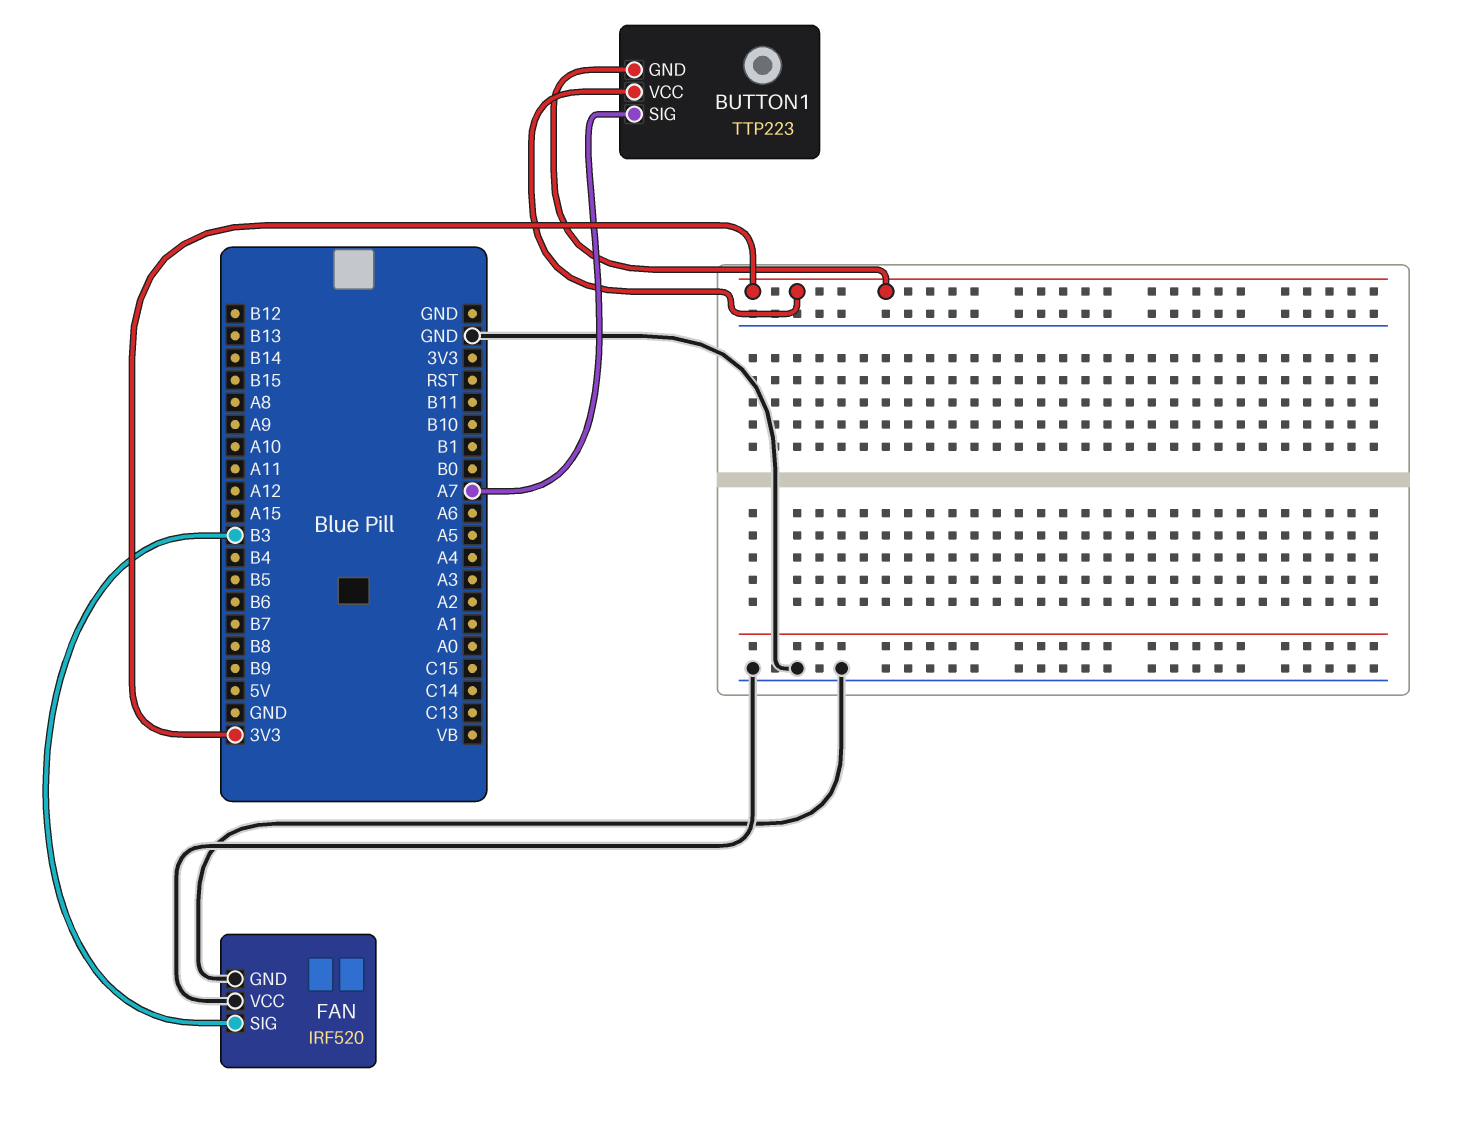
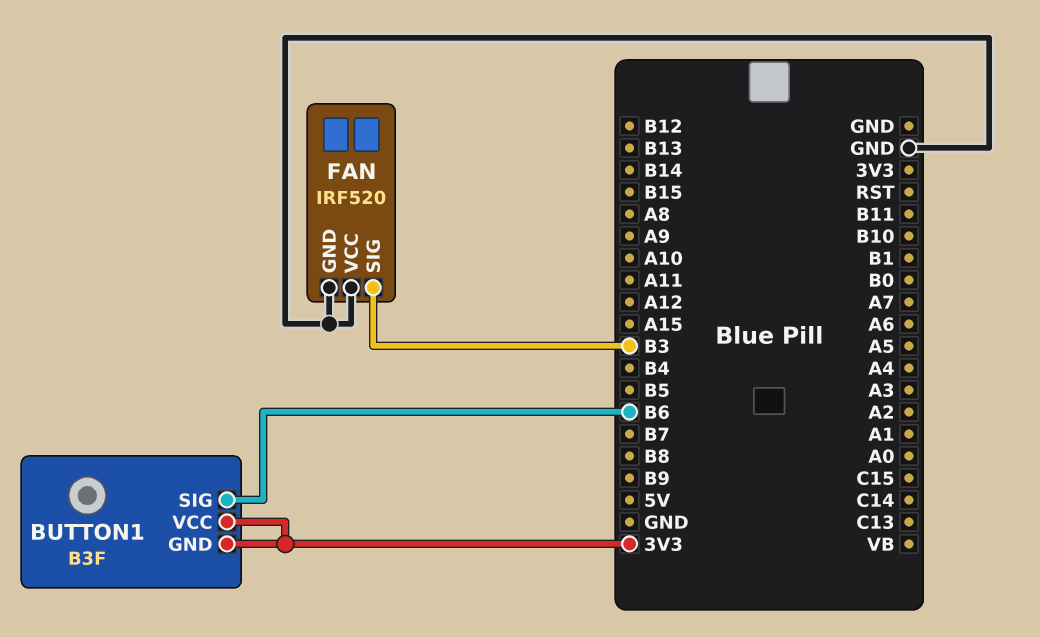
BUTTON1: TTP223 -> B3F
BUTTON1 pin SIG: A7 -> B6

